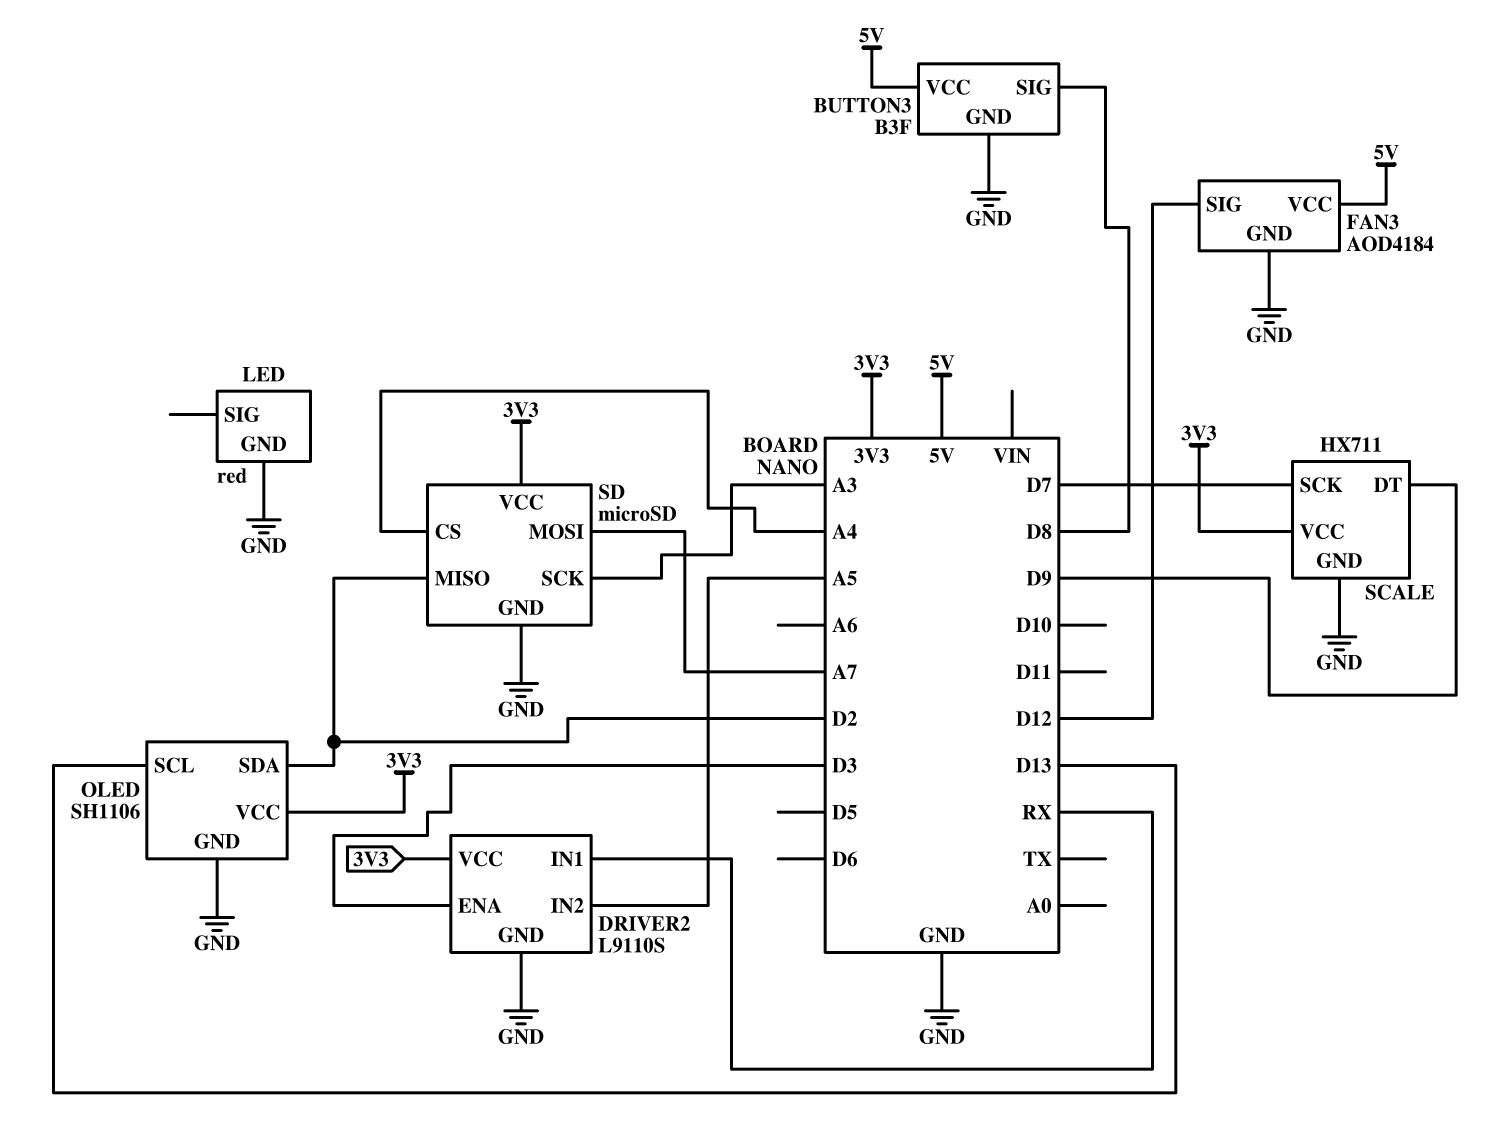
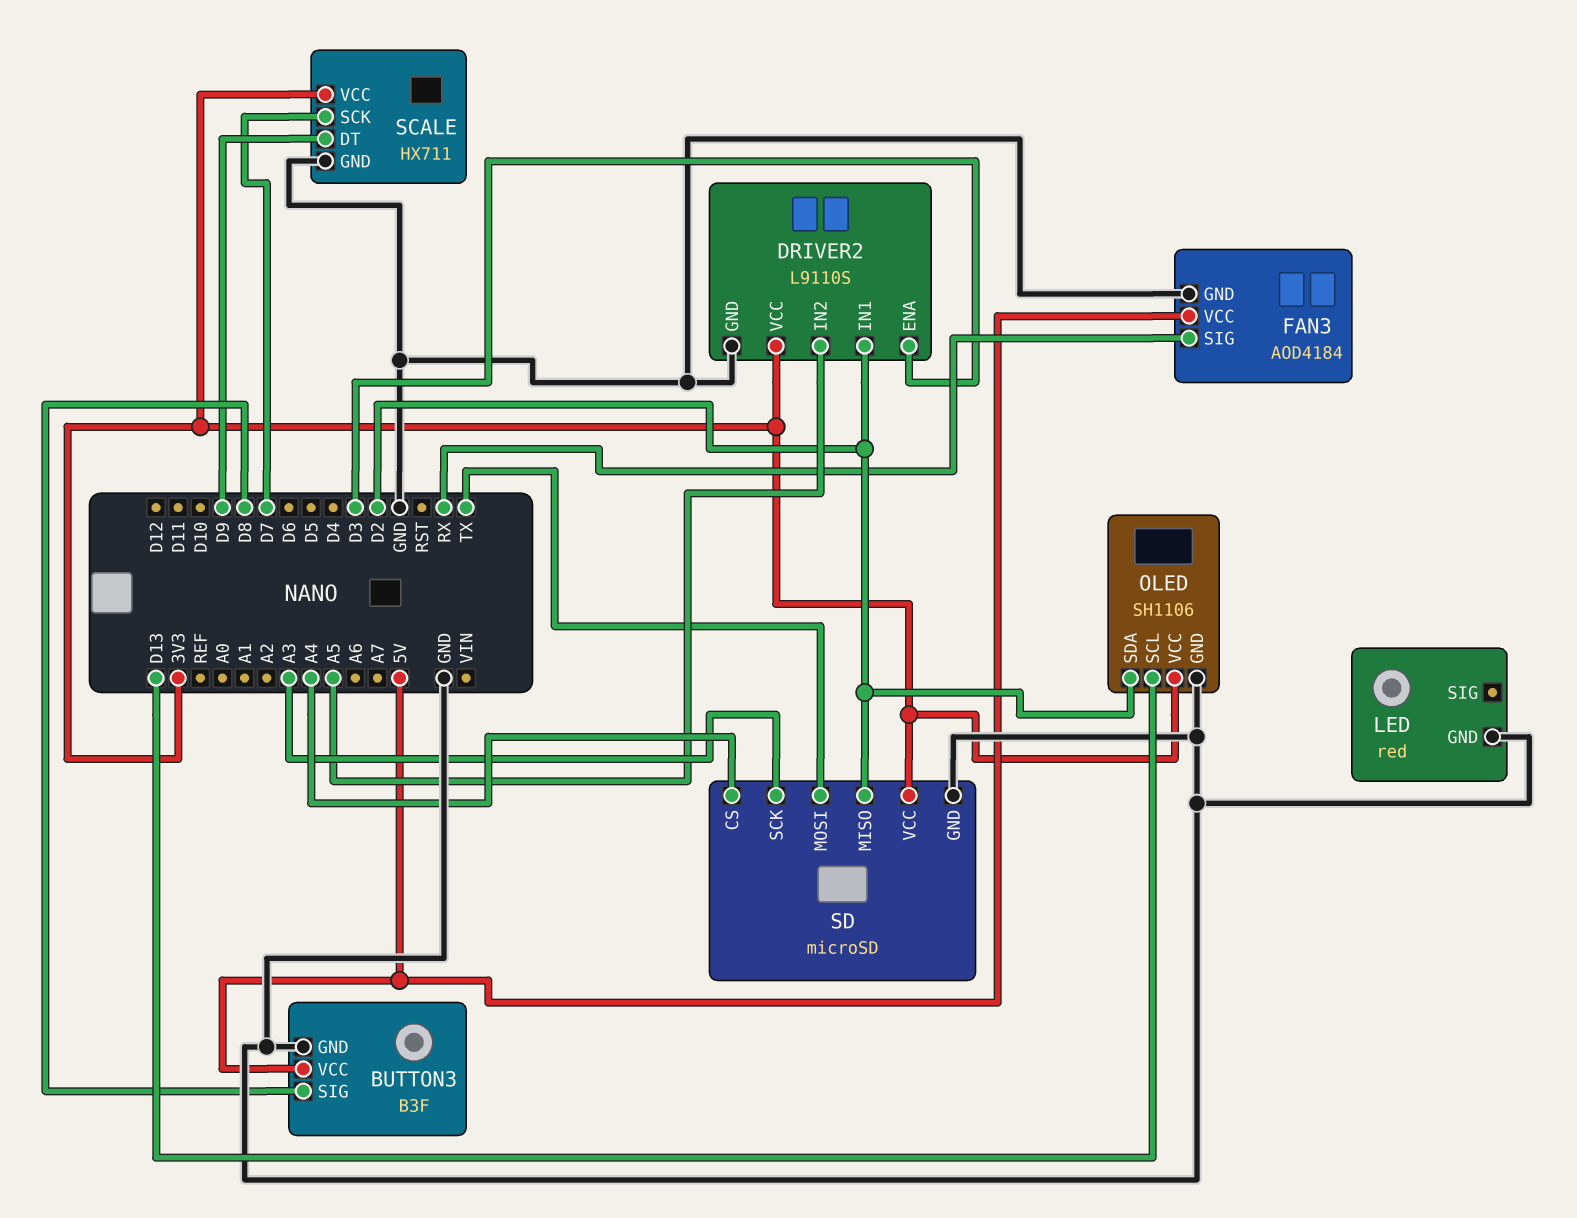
DRIVER2 pin IN1: RX -> D2
FAN3 pin SIG: D12 -> RX
SD pin MOSI: A7 -> TX

